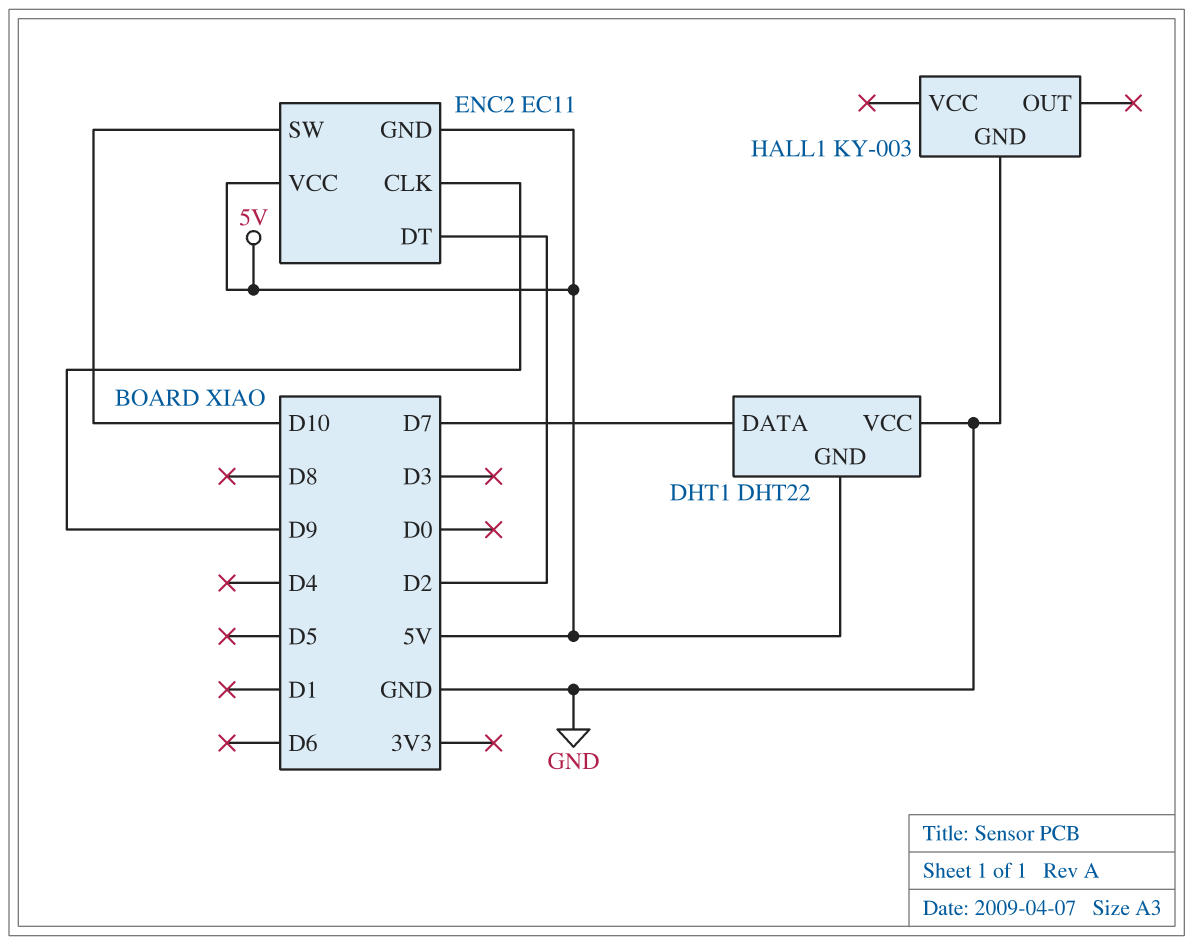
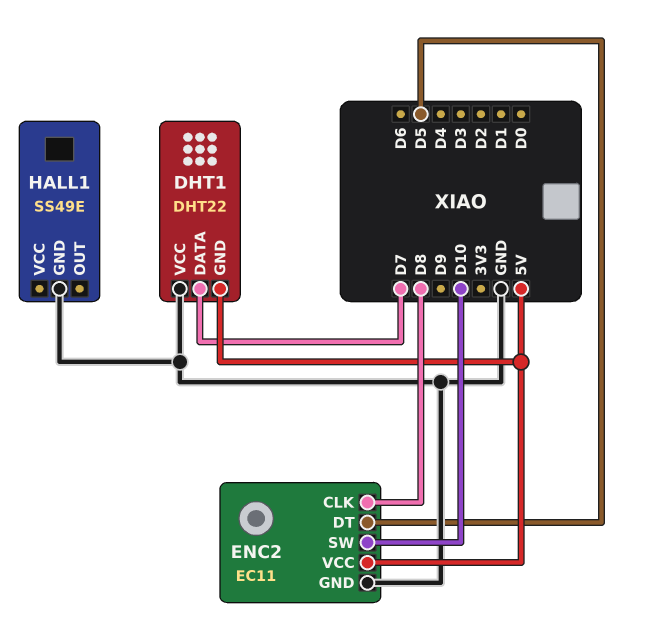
ENC2 pin CLK: D9 -> D8
ENC2 pin DT: D2 -> D5
ENC2 pin GND: 5V -> GND
HALL1: KY-003 -> SS49E

